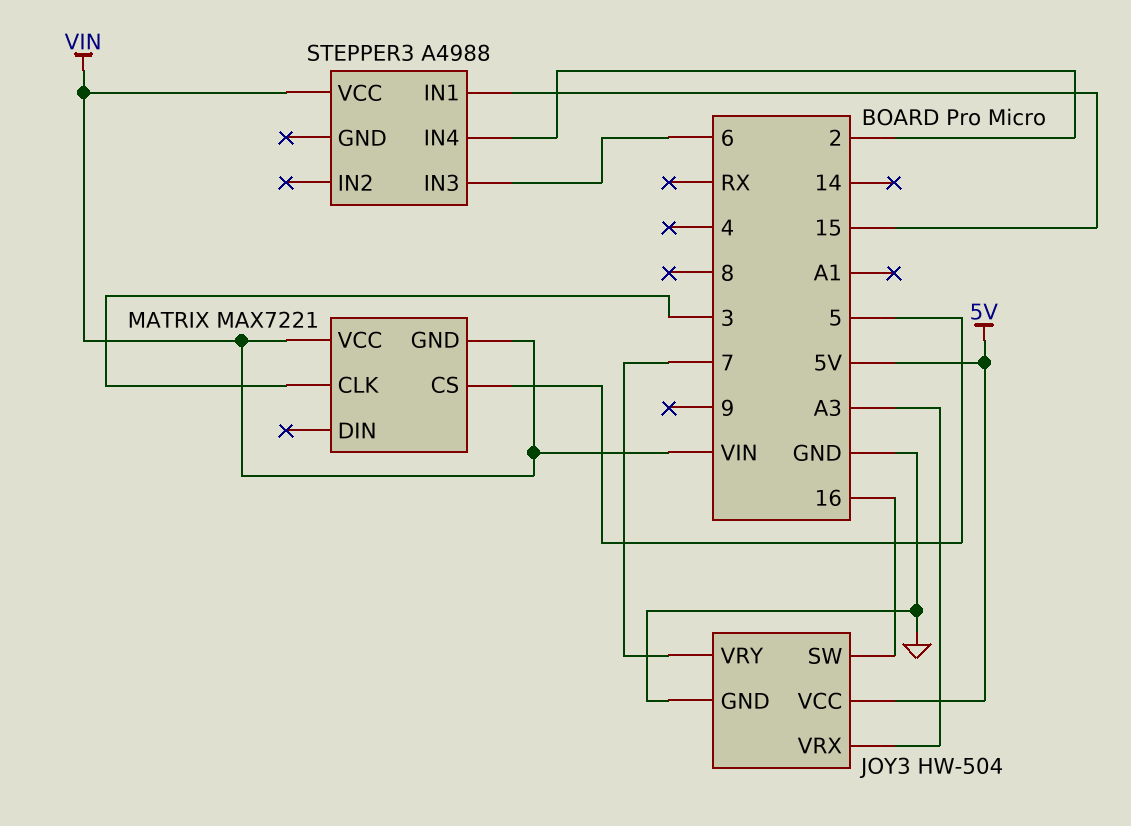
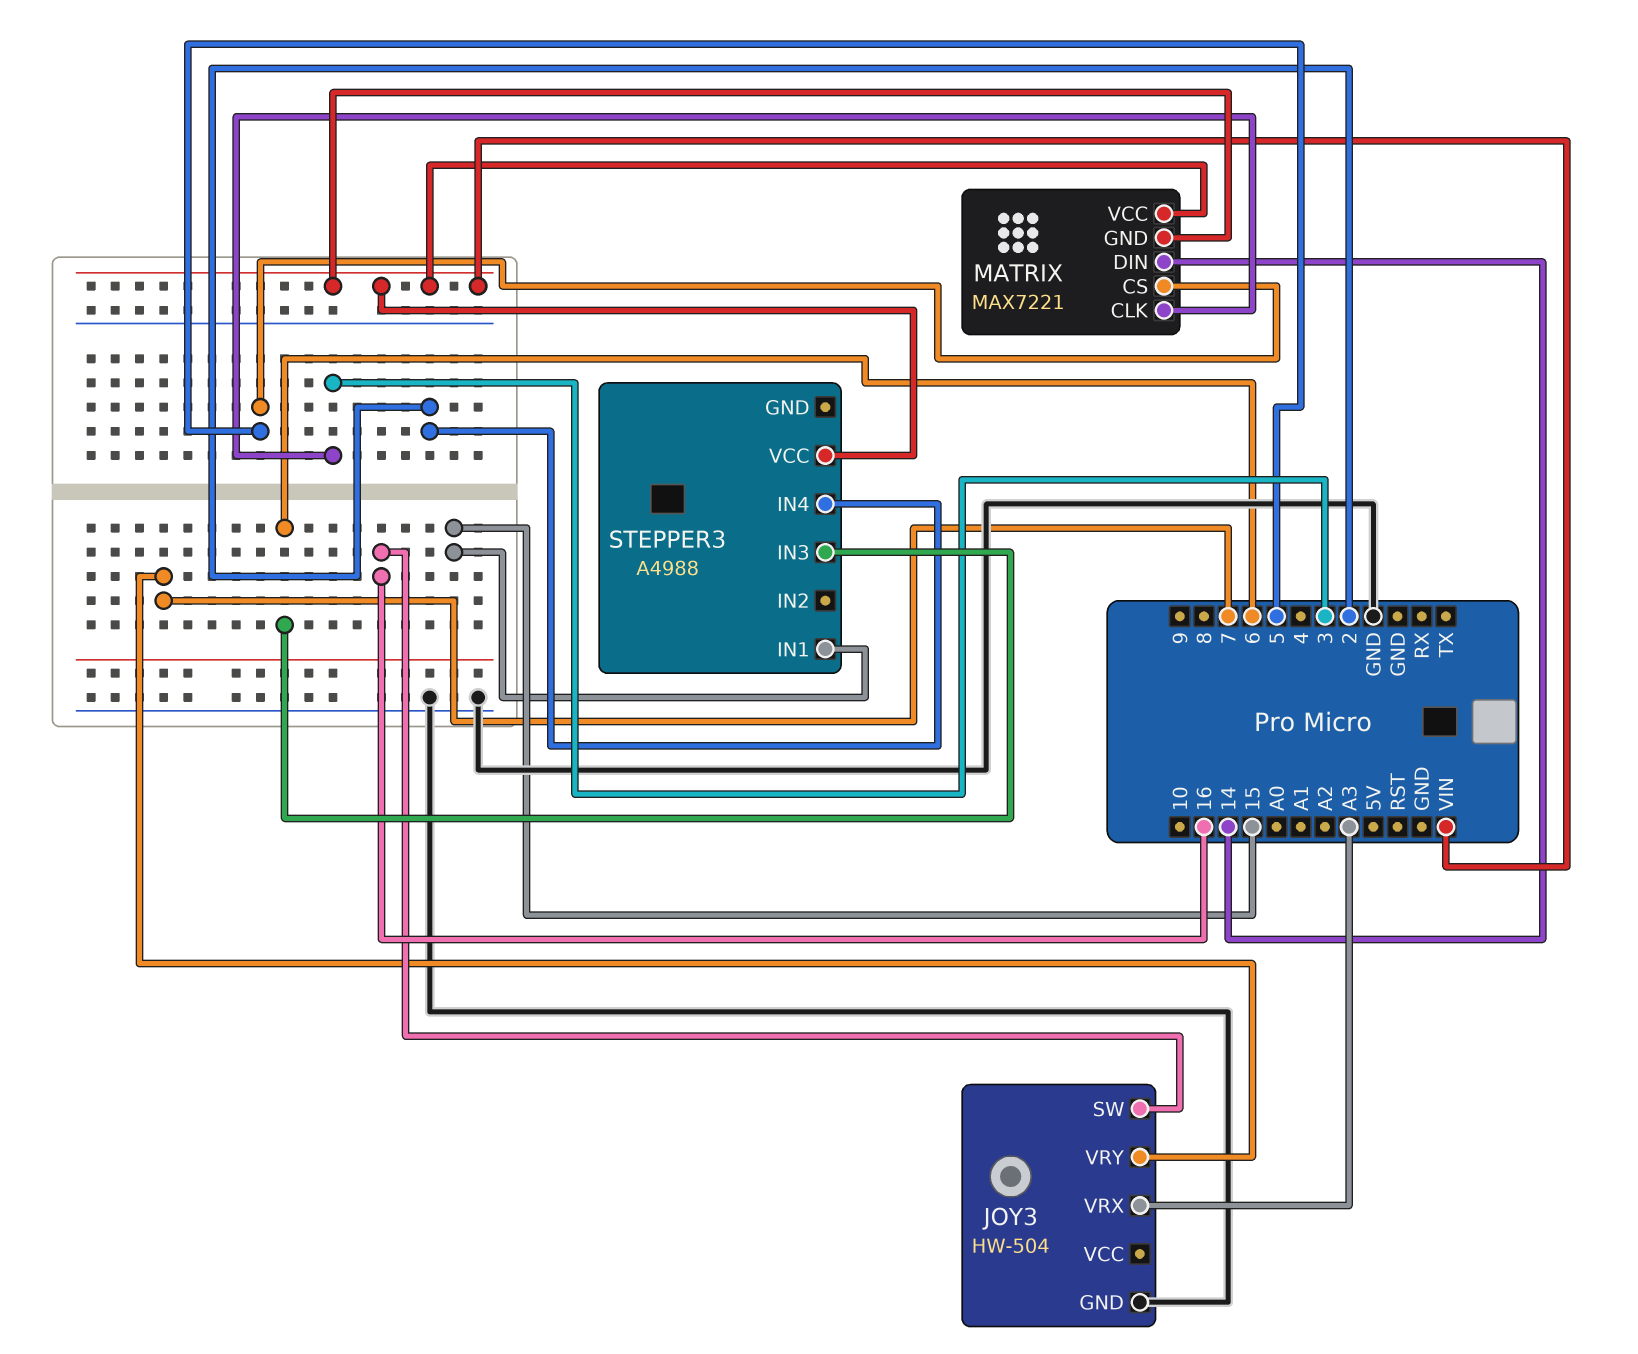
JOY3 pin VCC: 5V -> none
MATRIX pin DIN: none -> 14

